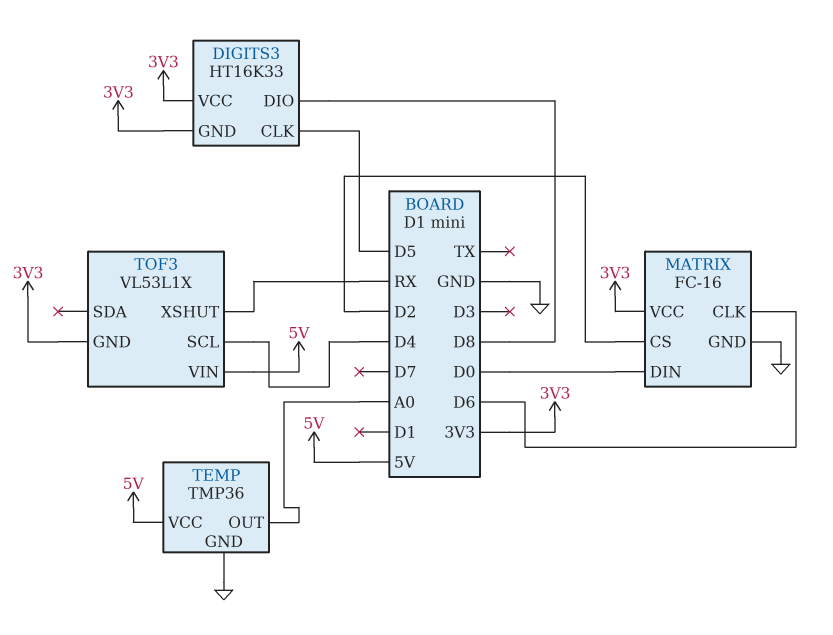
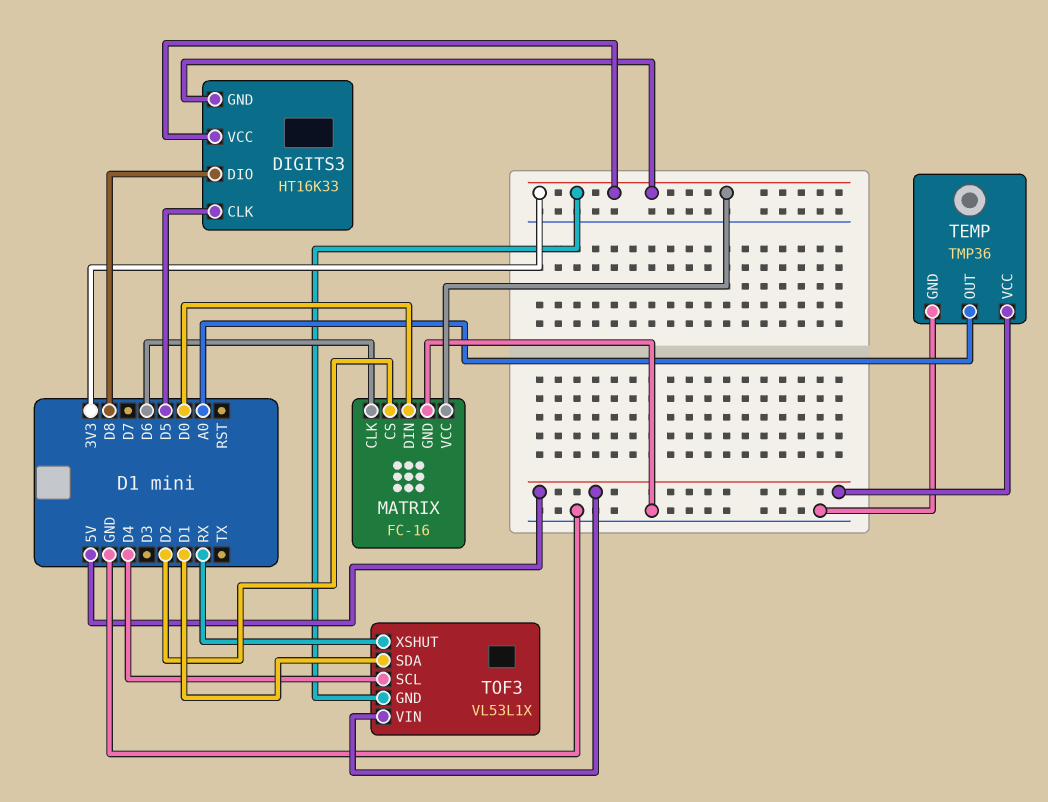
TOF3 pin SDA: none -> D1

